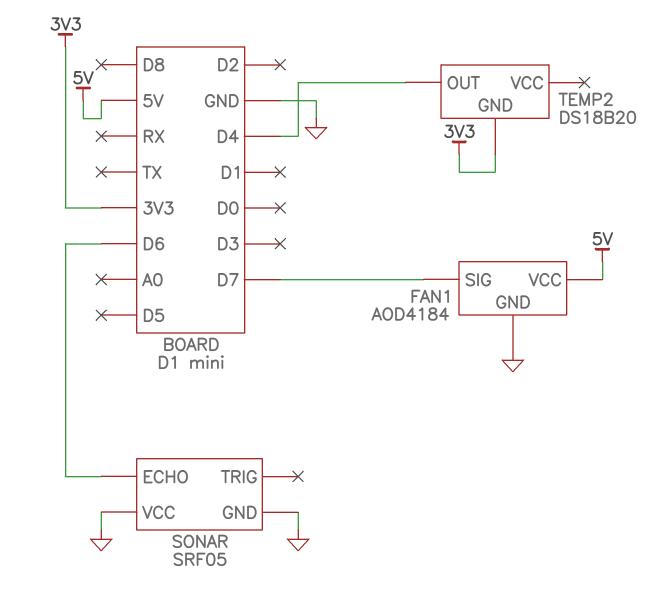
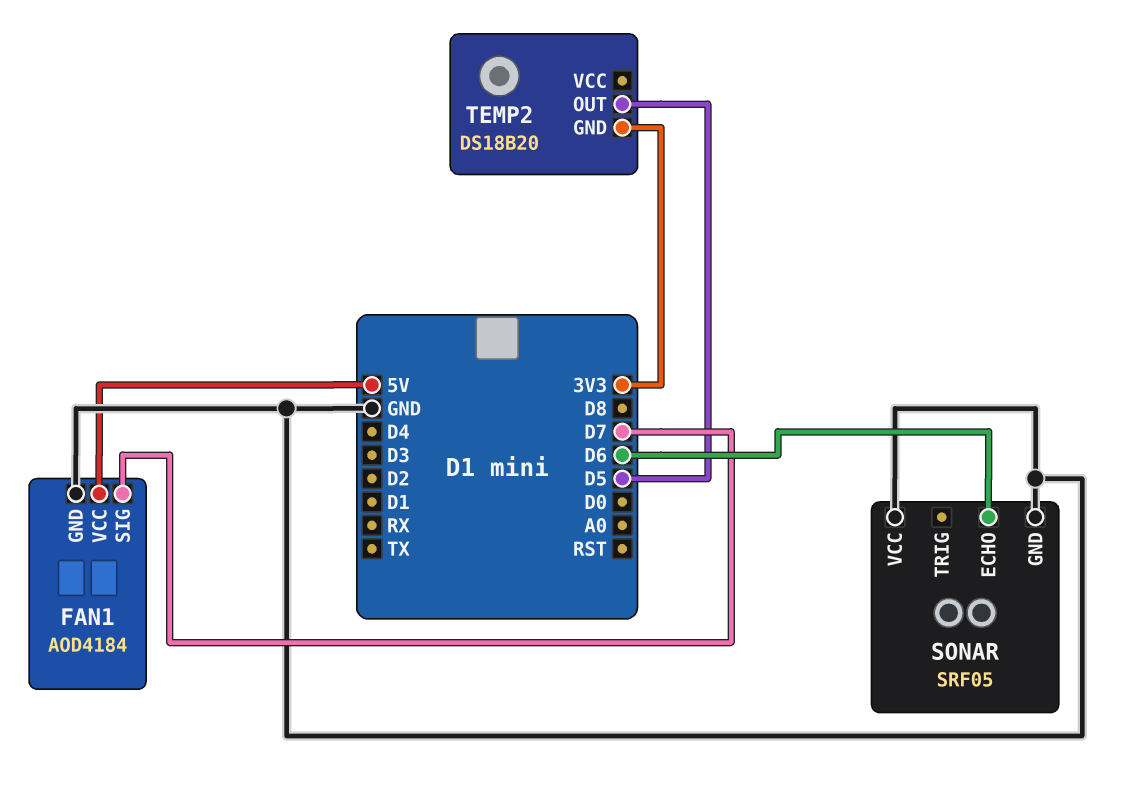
TEMP2 pin OUT: D4 -> D5

